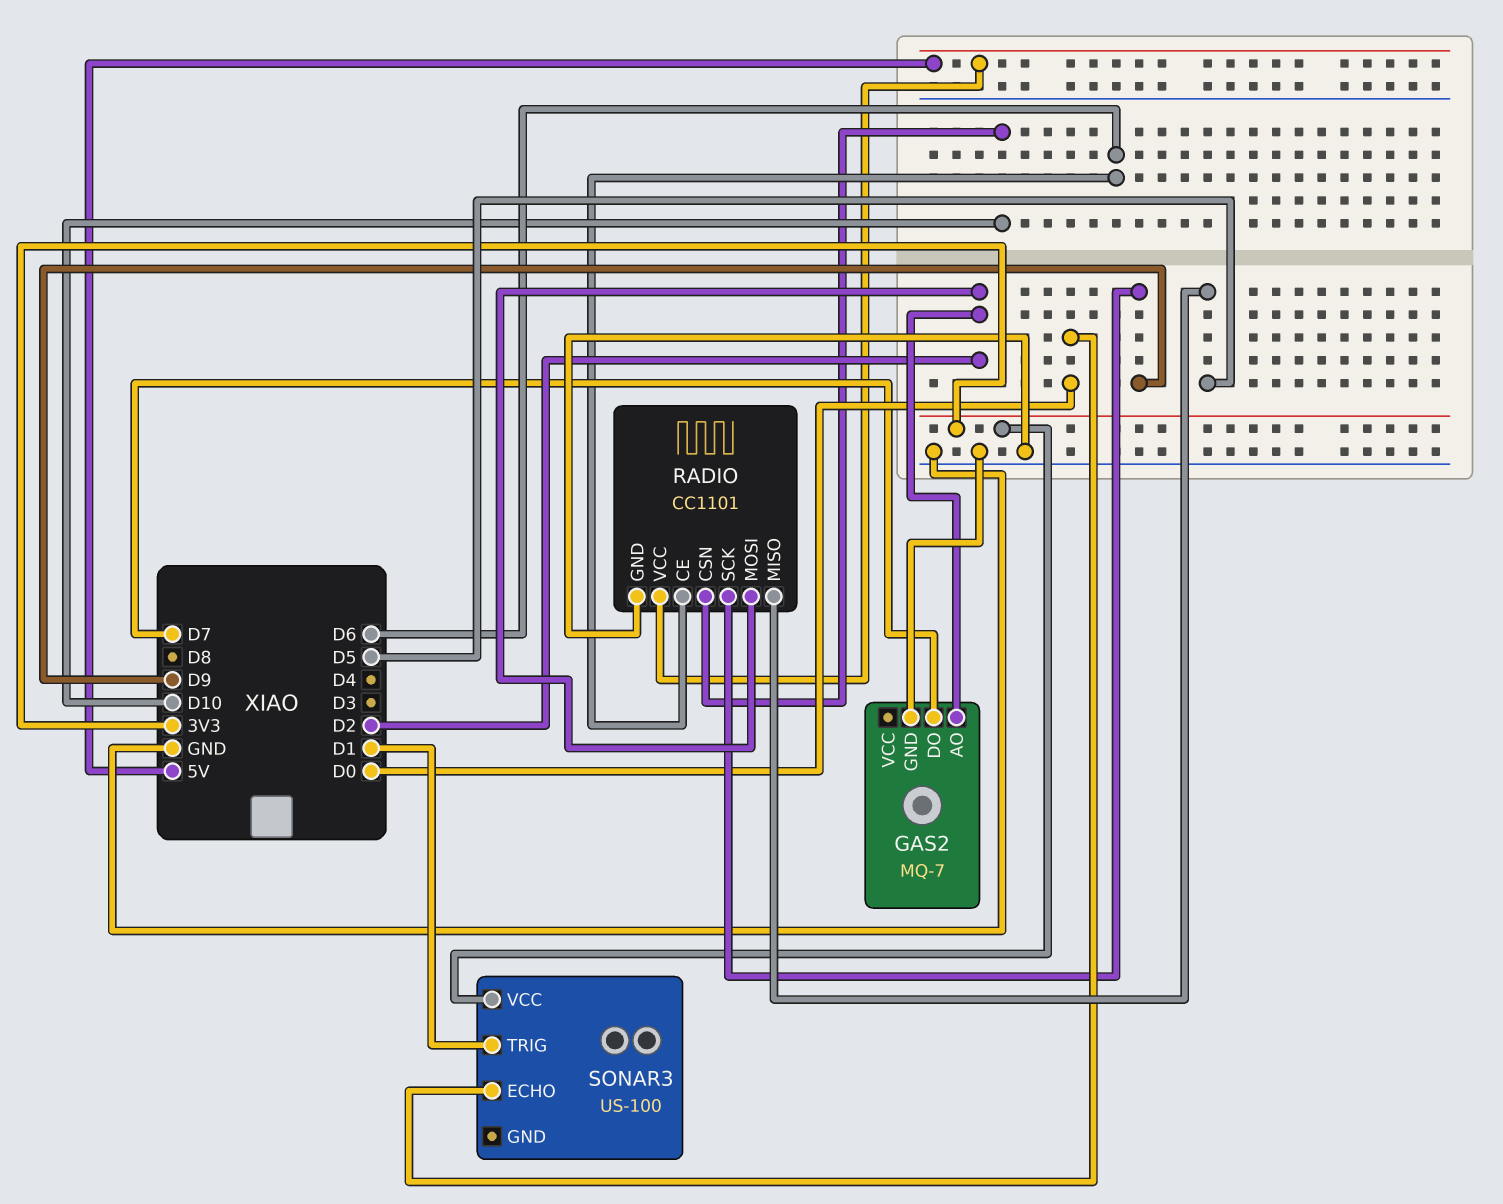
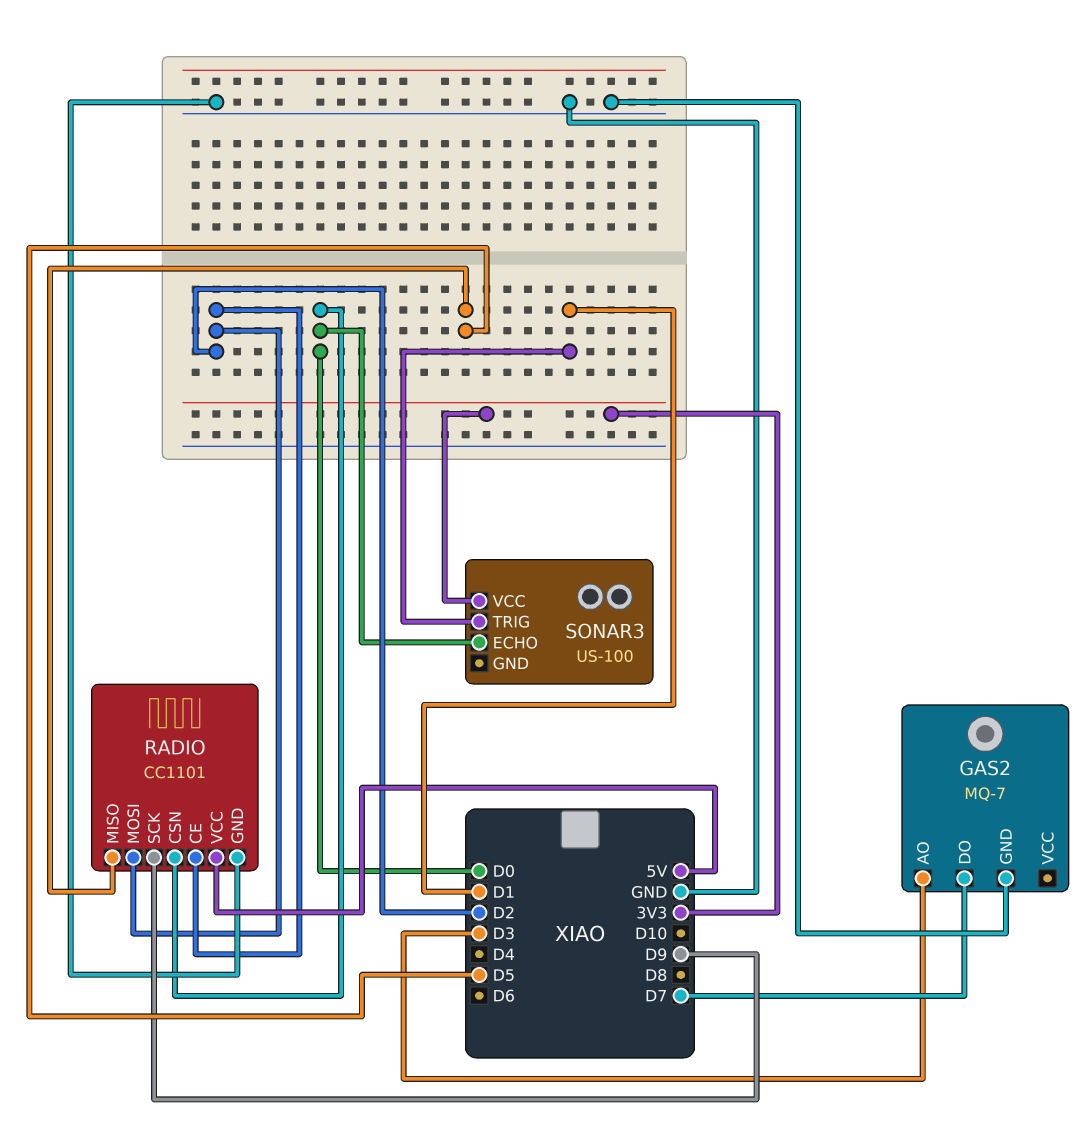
GAS2 pin AO: D2 -> D3
RADIO pin CE: D6 -> D2
RADIO pin CSN: D10 -> D0

